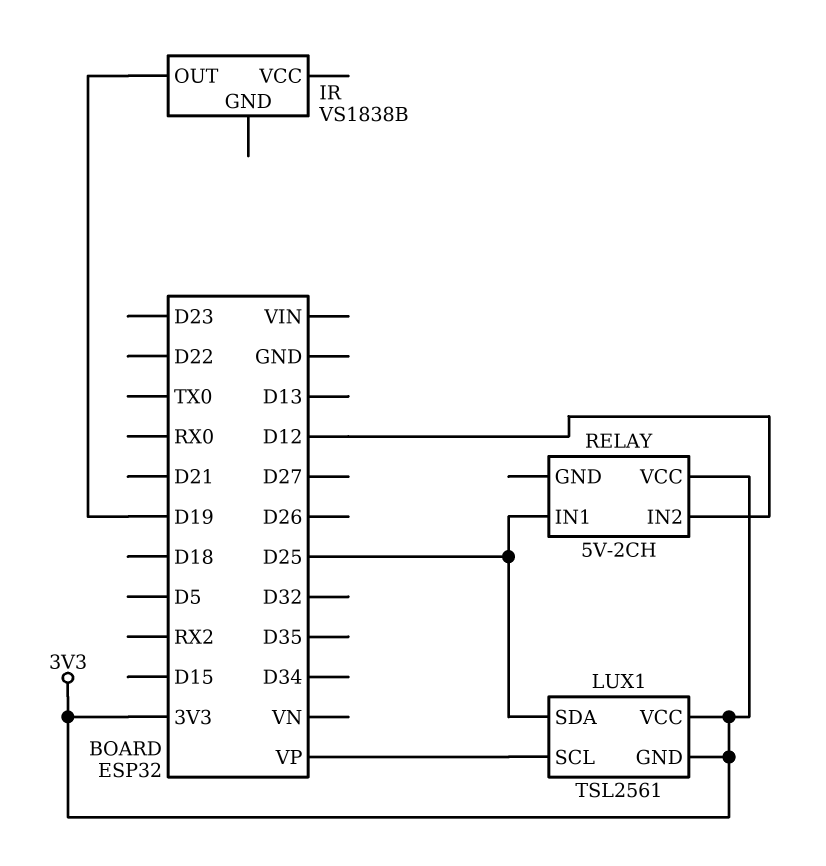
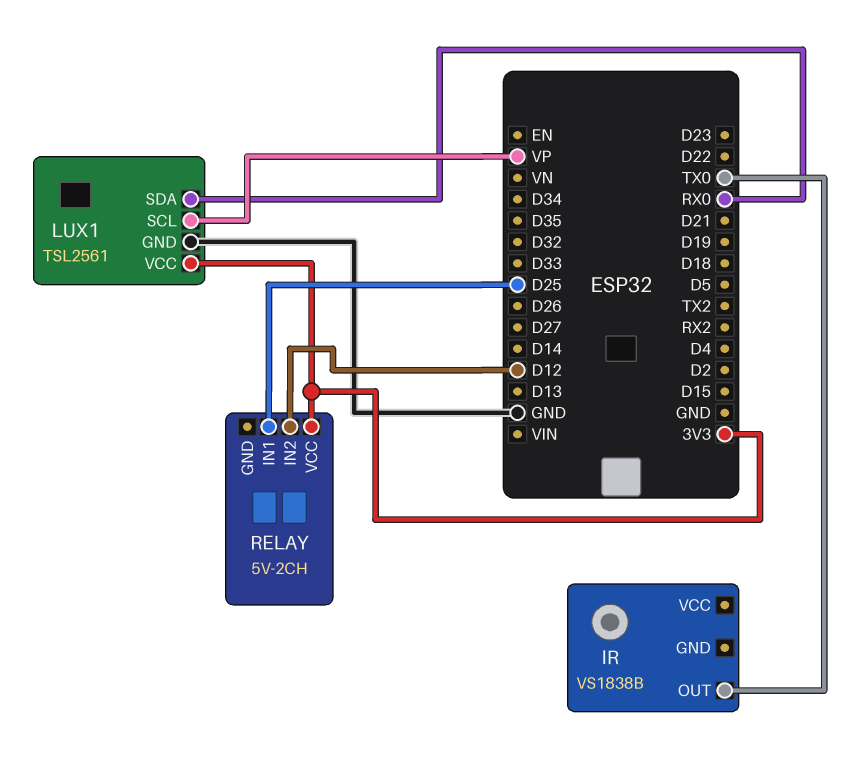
IR pin OUT: D19 -> TX0
LUX1 pin GND: 3V3 -> GND
LUX1 pin SDA: D25 -> RX0

